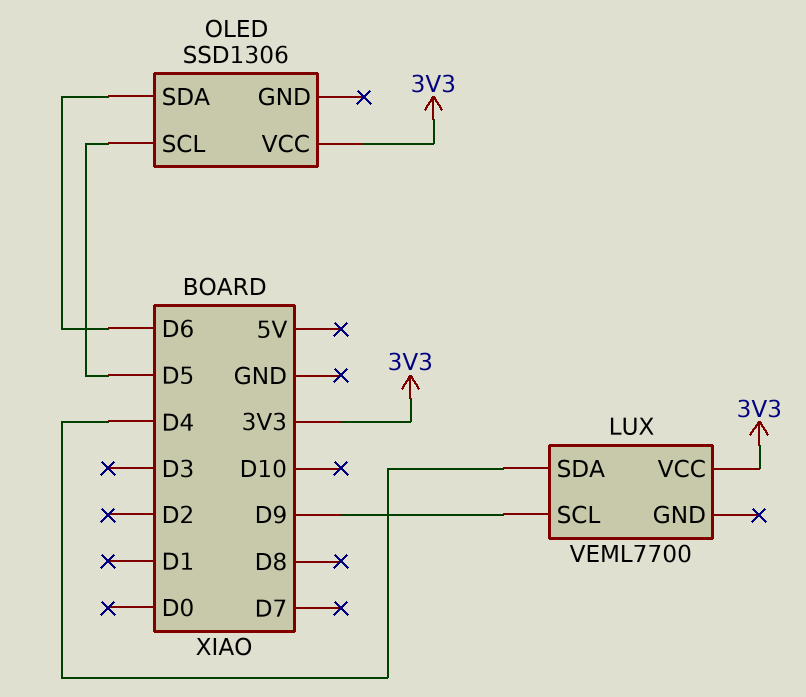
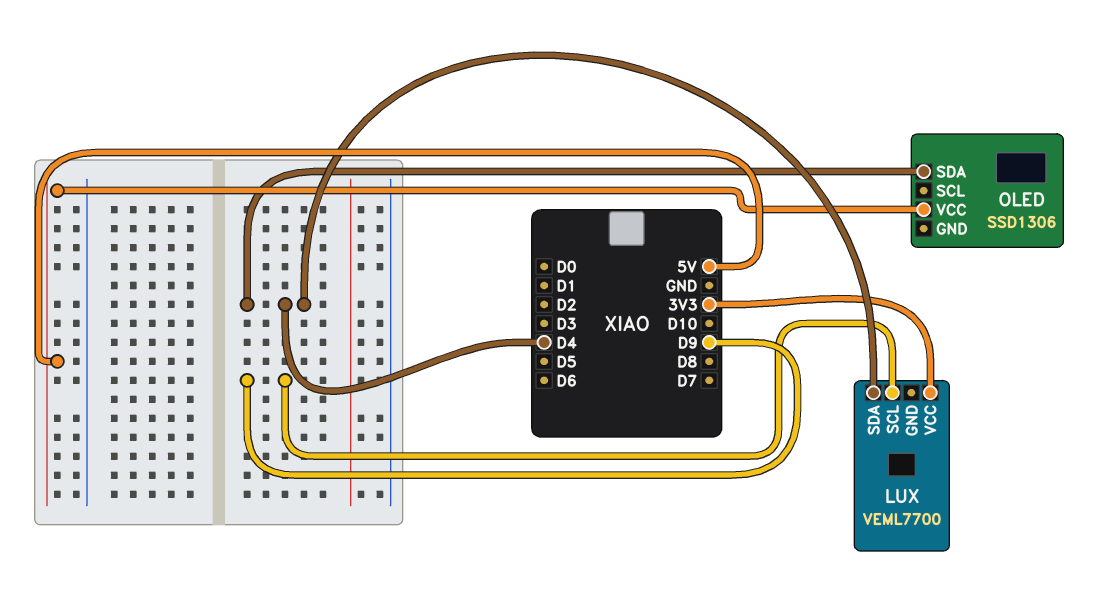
OLED pin SCL: D5 -> none
OLED pin SDA: D6 -> D4
OLED pin VCC: 3V3 -> 5V

